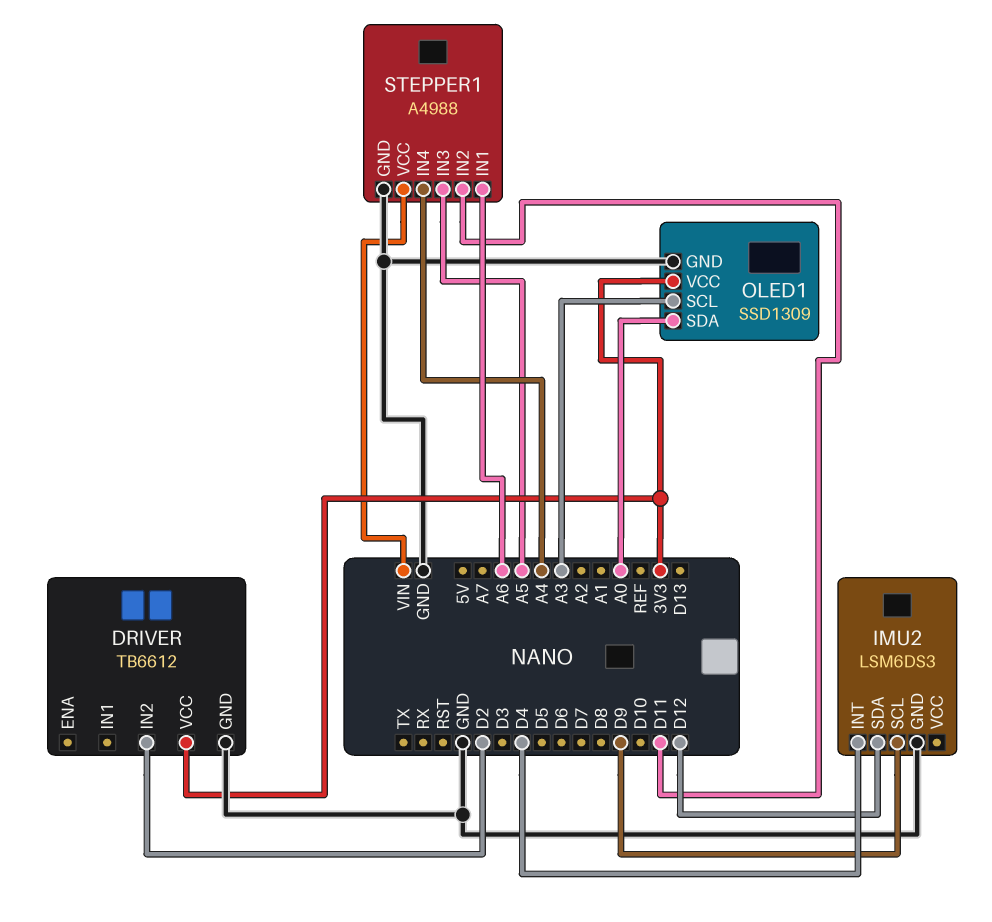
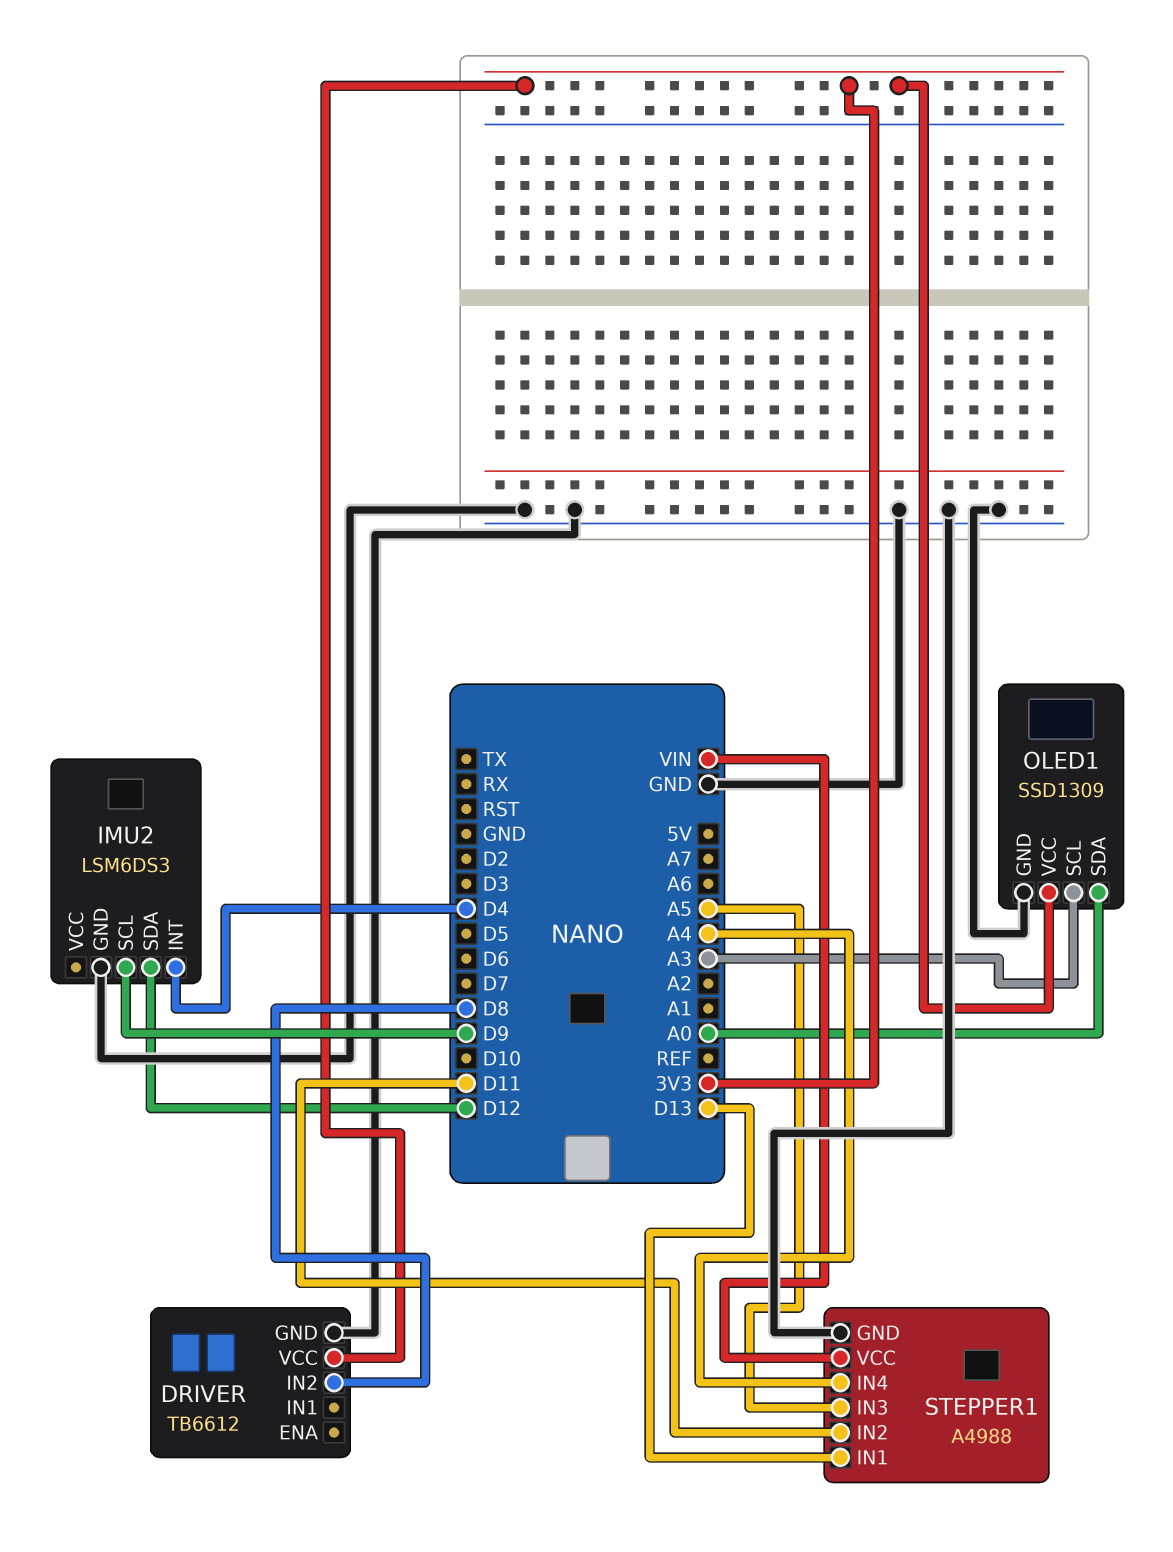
DRIVER pin IN2: D2 -> D8
STEPPER1 pin IN1: A6 -> D13

